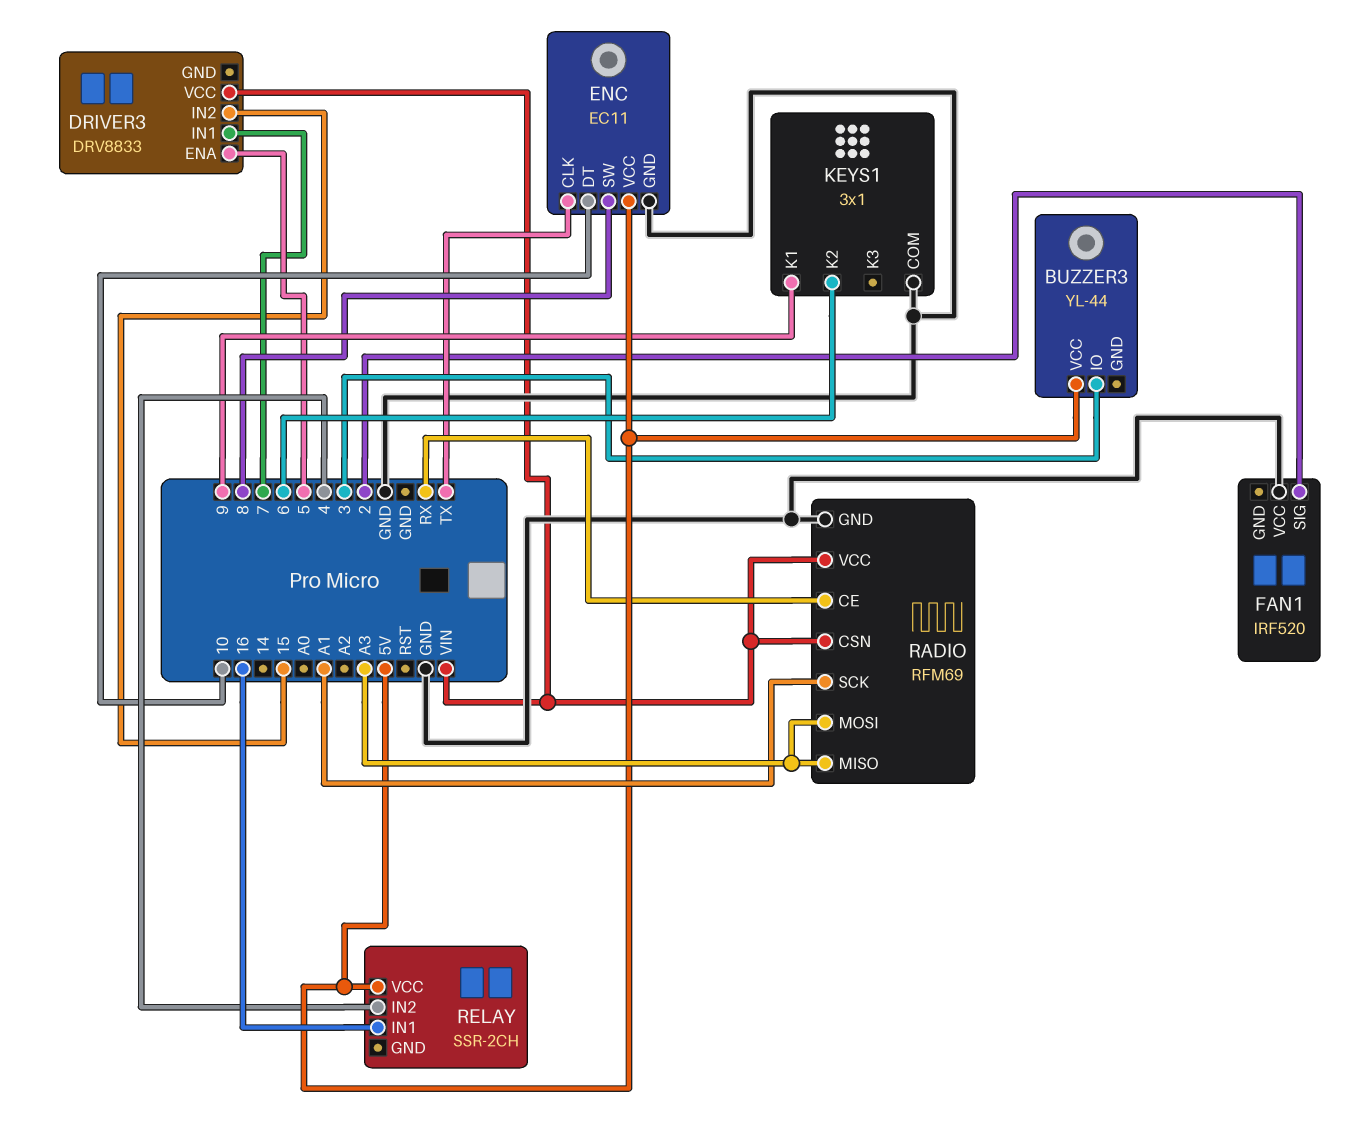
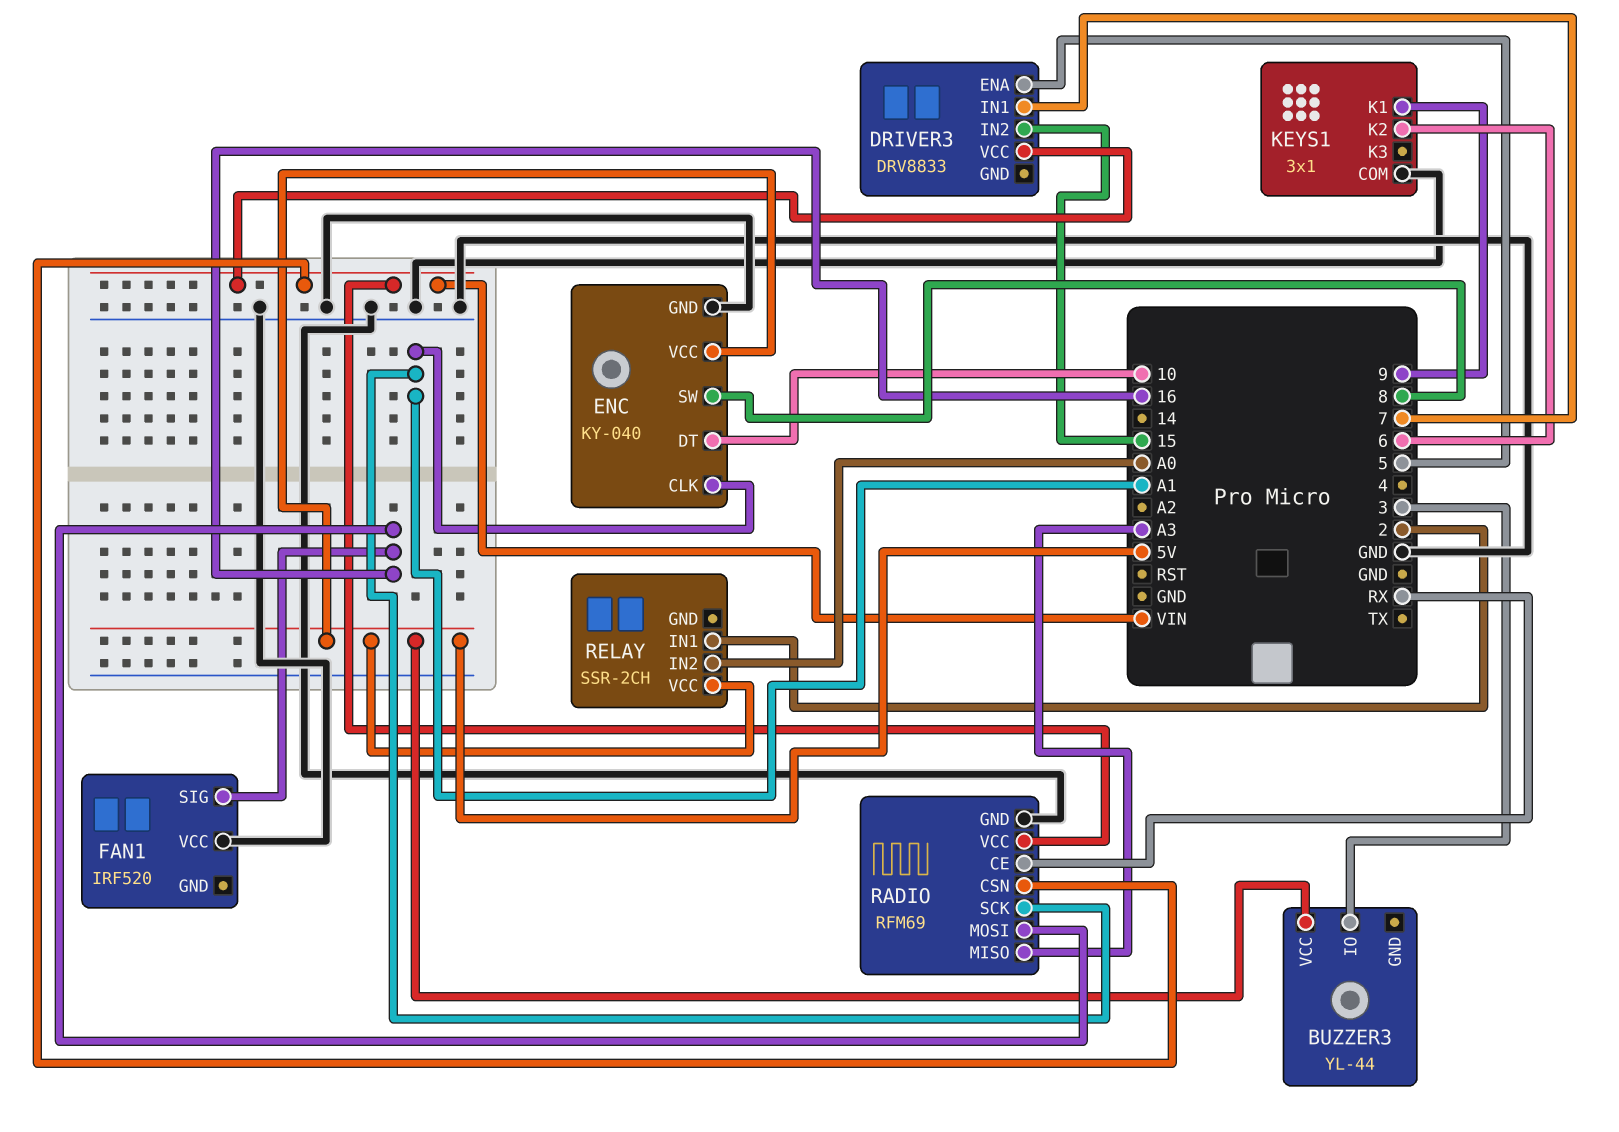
ENC: EC11 -> KY-040
ENC pin CLK: TX -> A1
FAN1 pin SIG: 2 -> 16
RADIO pin MOSI: A3 -> 16
RELAY pin IN1: 16 -> 2
RELAY pin IN2: 4 -> A0

